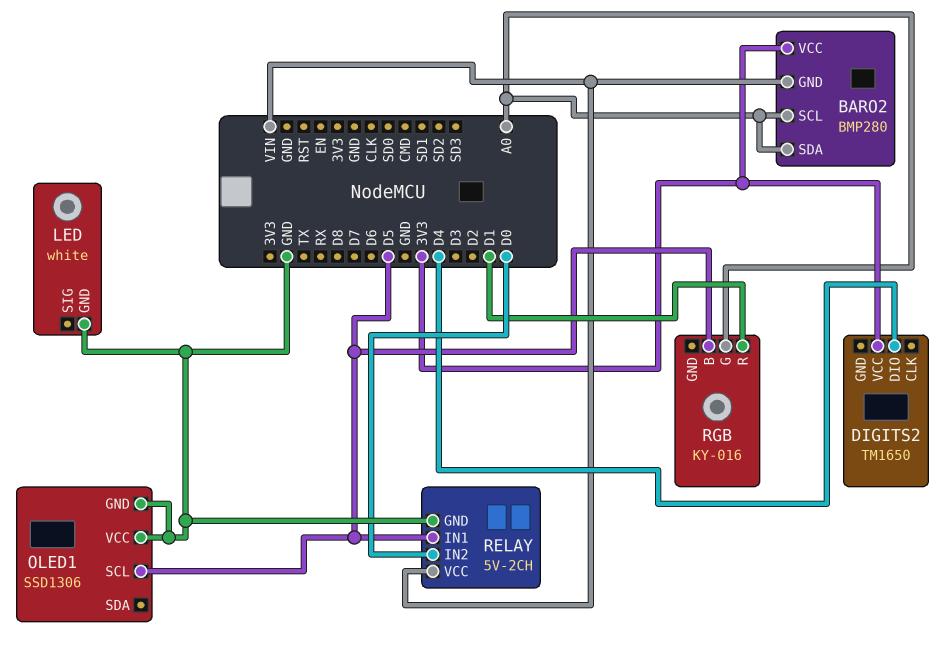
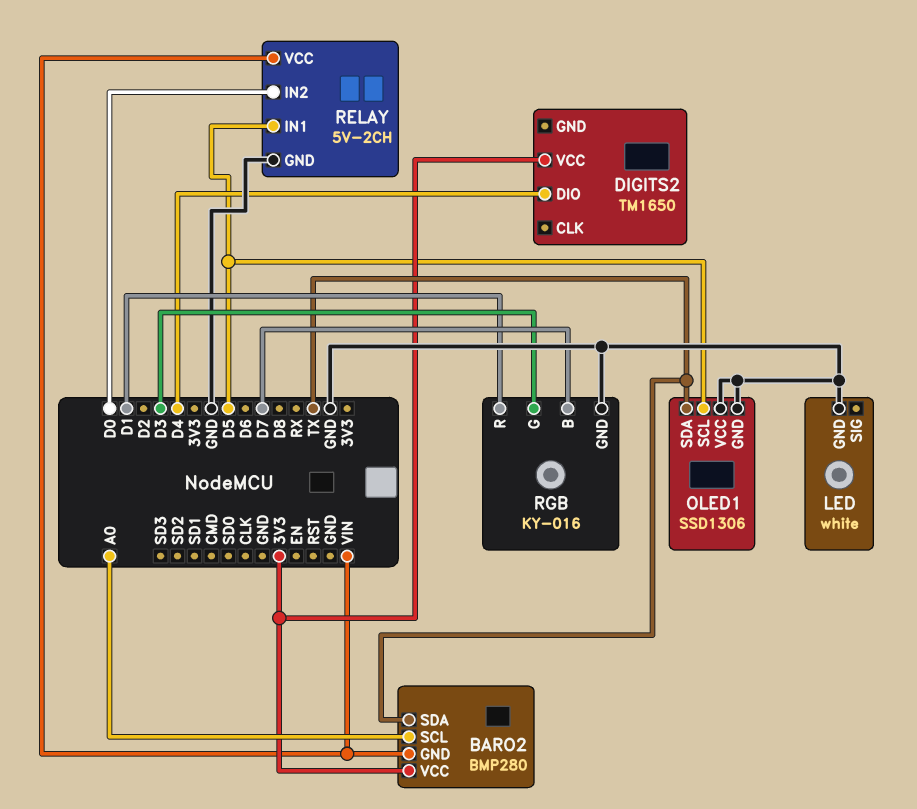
BARO2 pin SDA: A0 -> TX
OLED1 pin SDA: none -> TX
RGB pin B: D5 -> D7
RGB pin G: A0 -> D3
RGB pin GND: none -> GND

